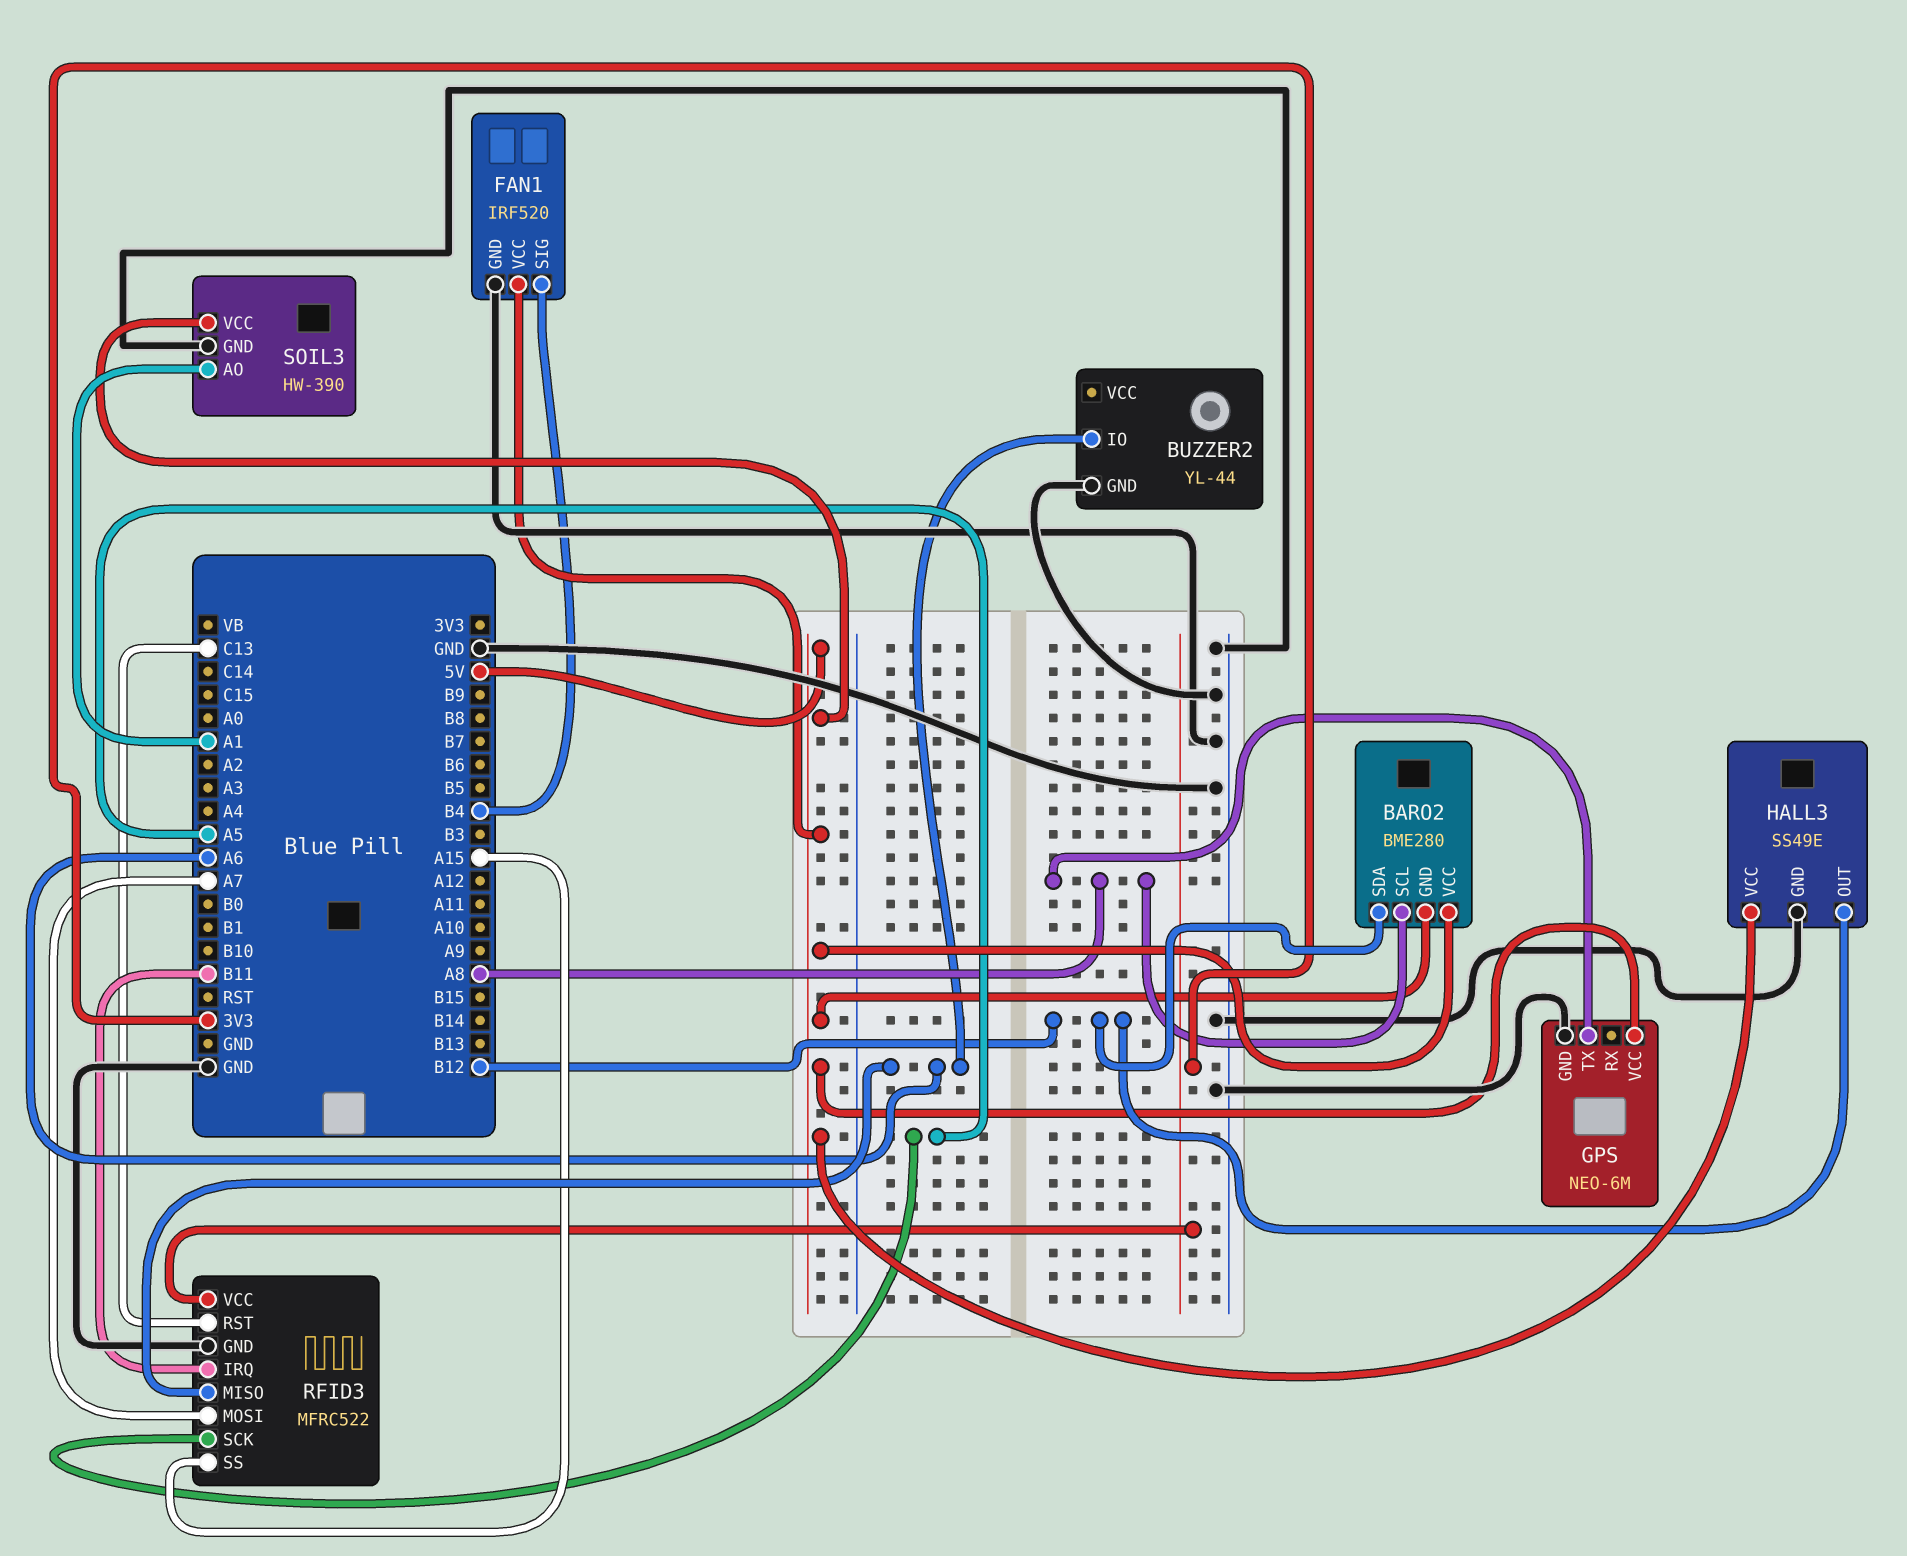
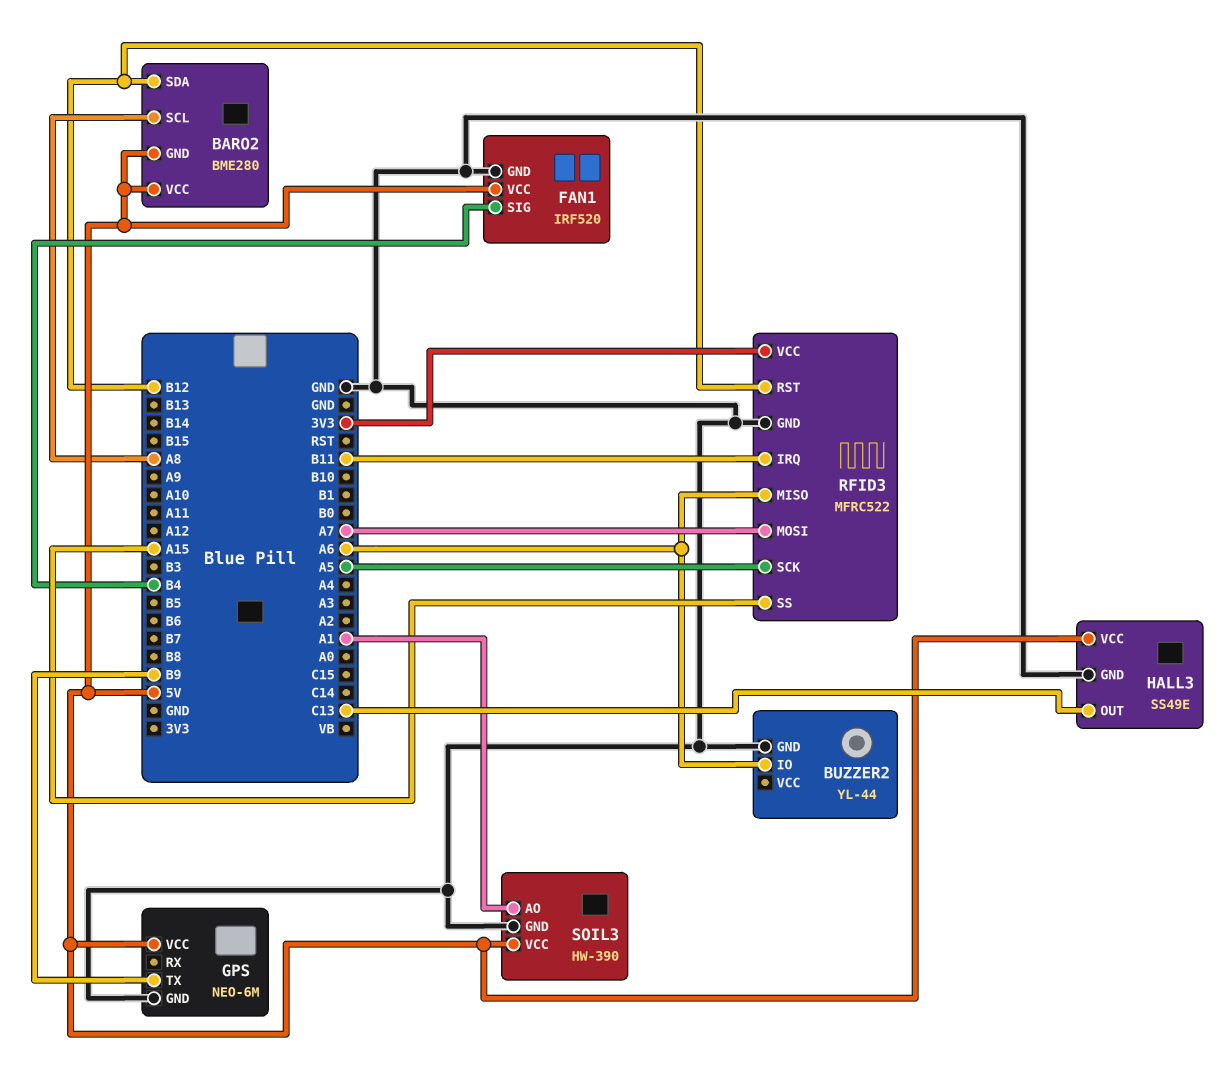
GPS pin TX: A8 -> B9
HALL3 pin OUT: B12 -> C13
RFID3 pin RST: C13 -> B12

